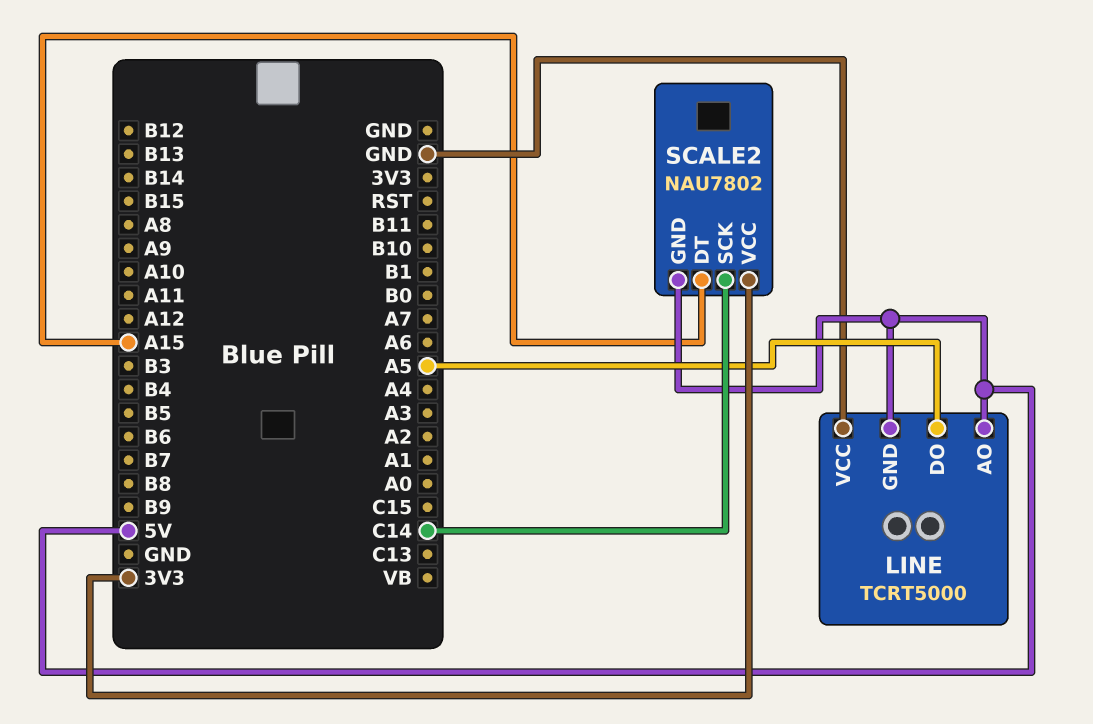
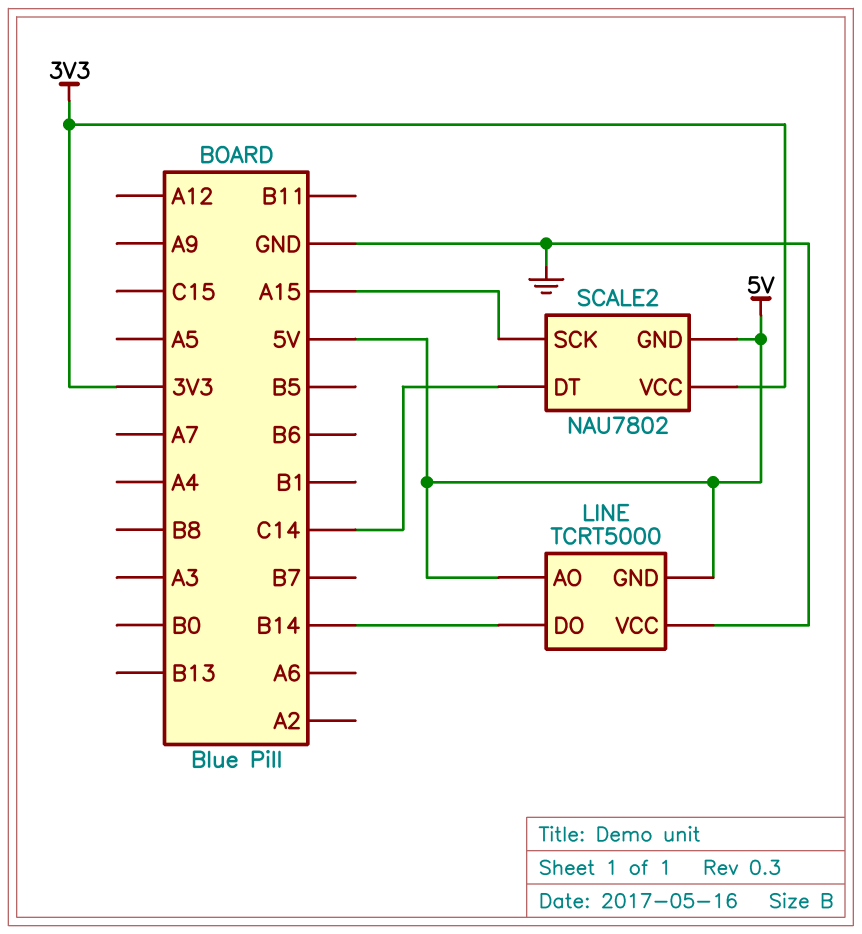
LINE pin DO: A5 -> B14
SCALE2 pin DT: A15 -> C14
SCALE2 pin SCK: C14 -> A15

